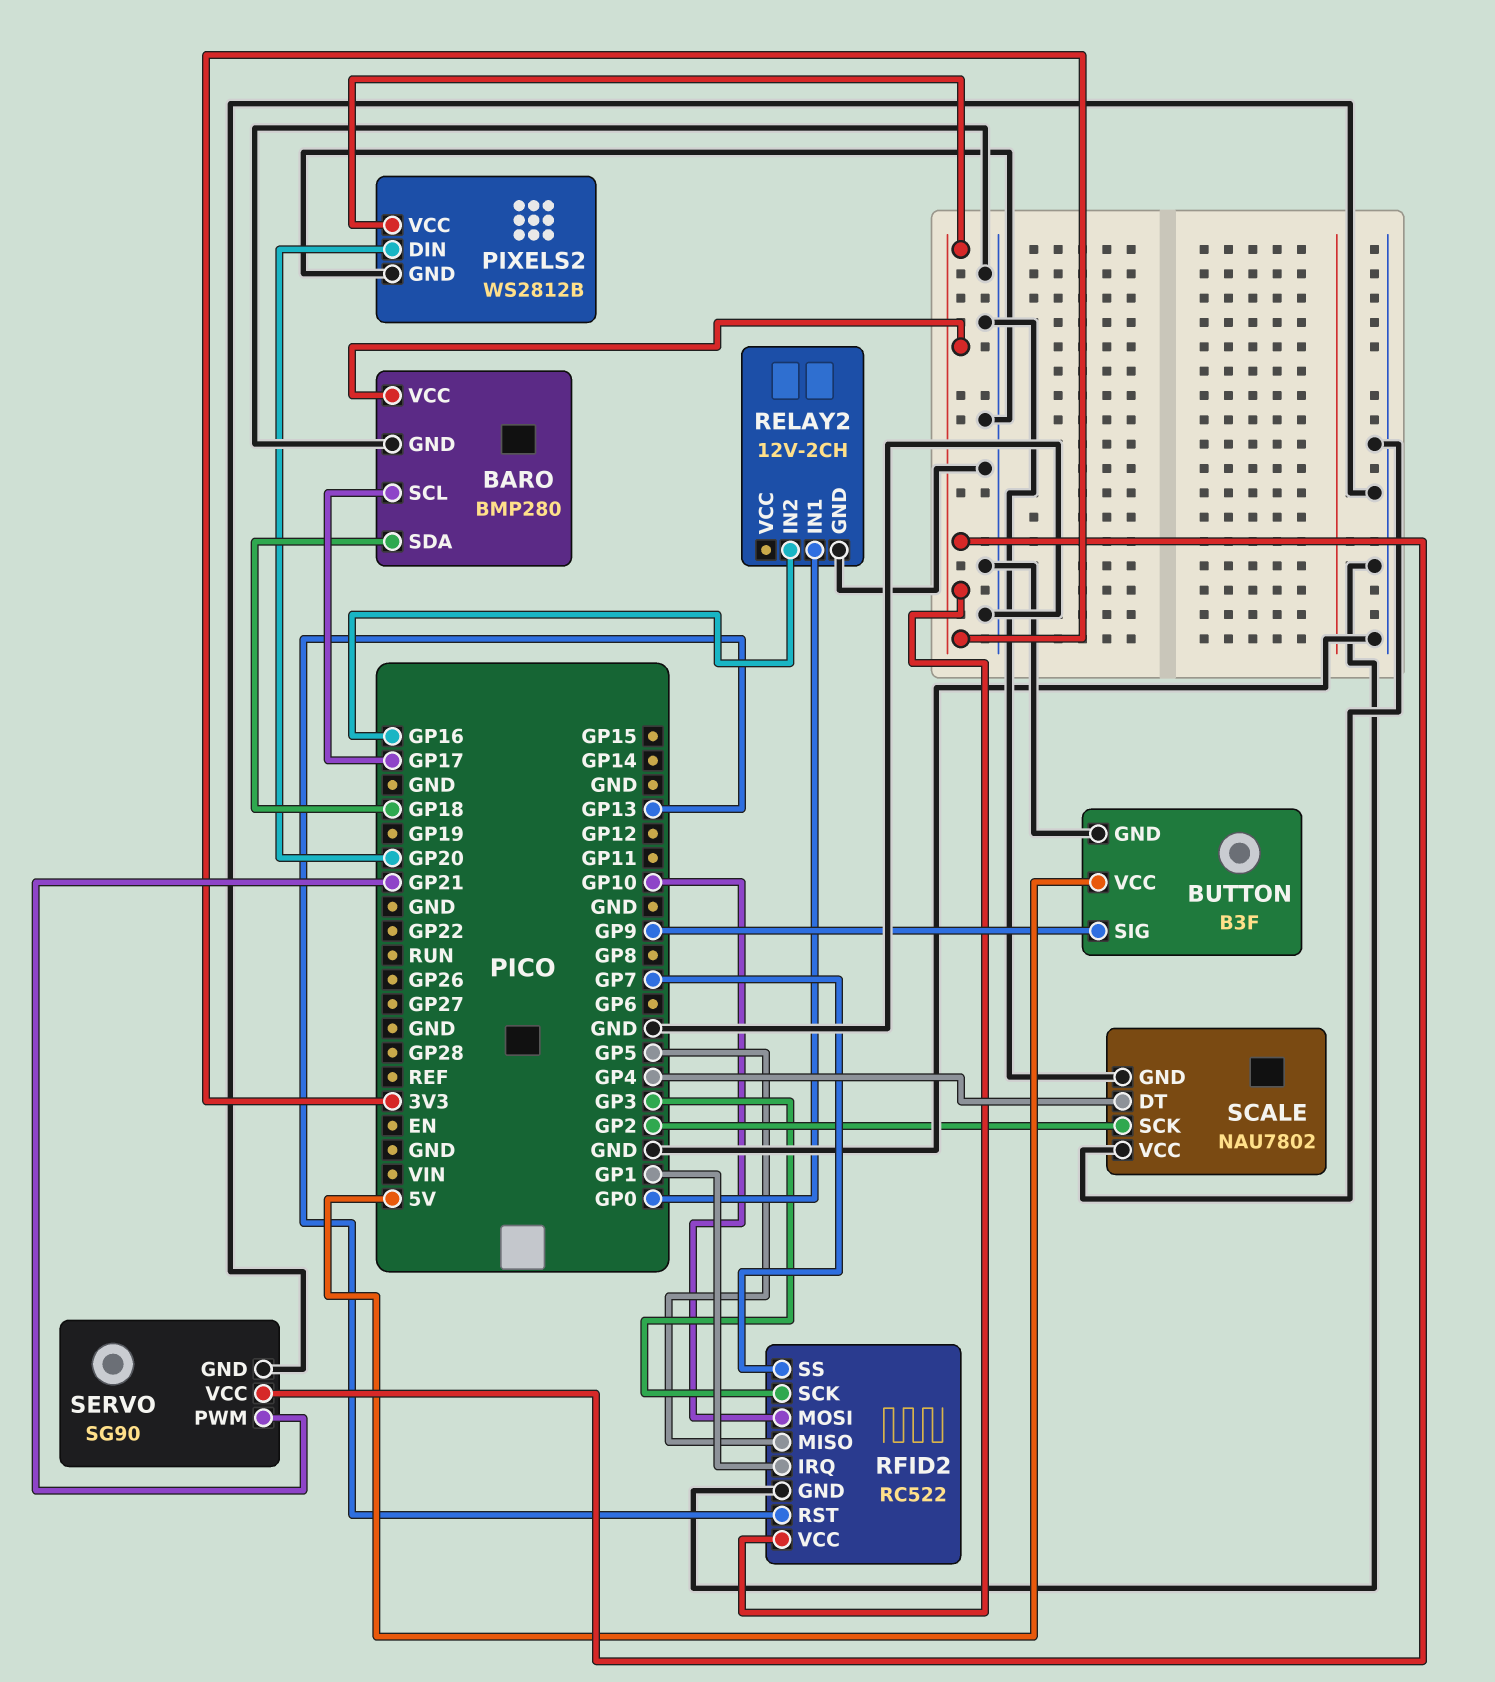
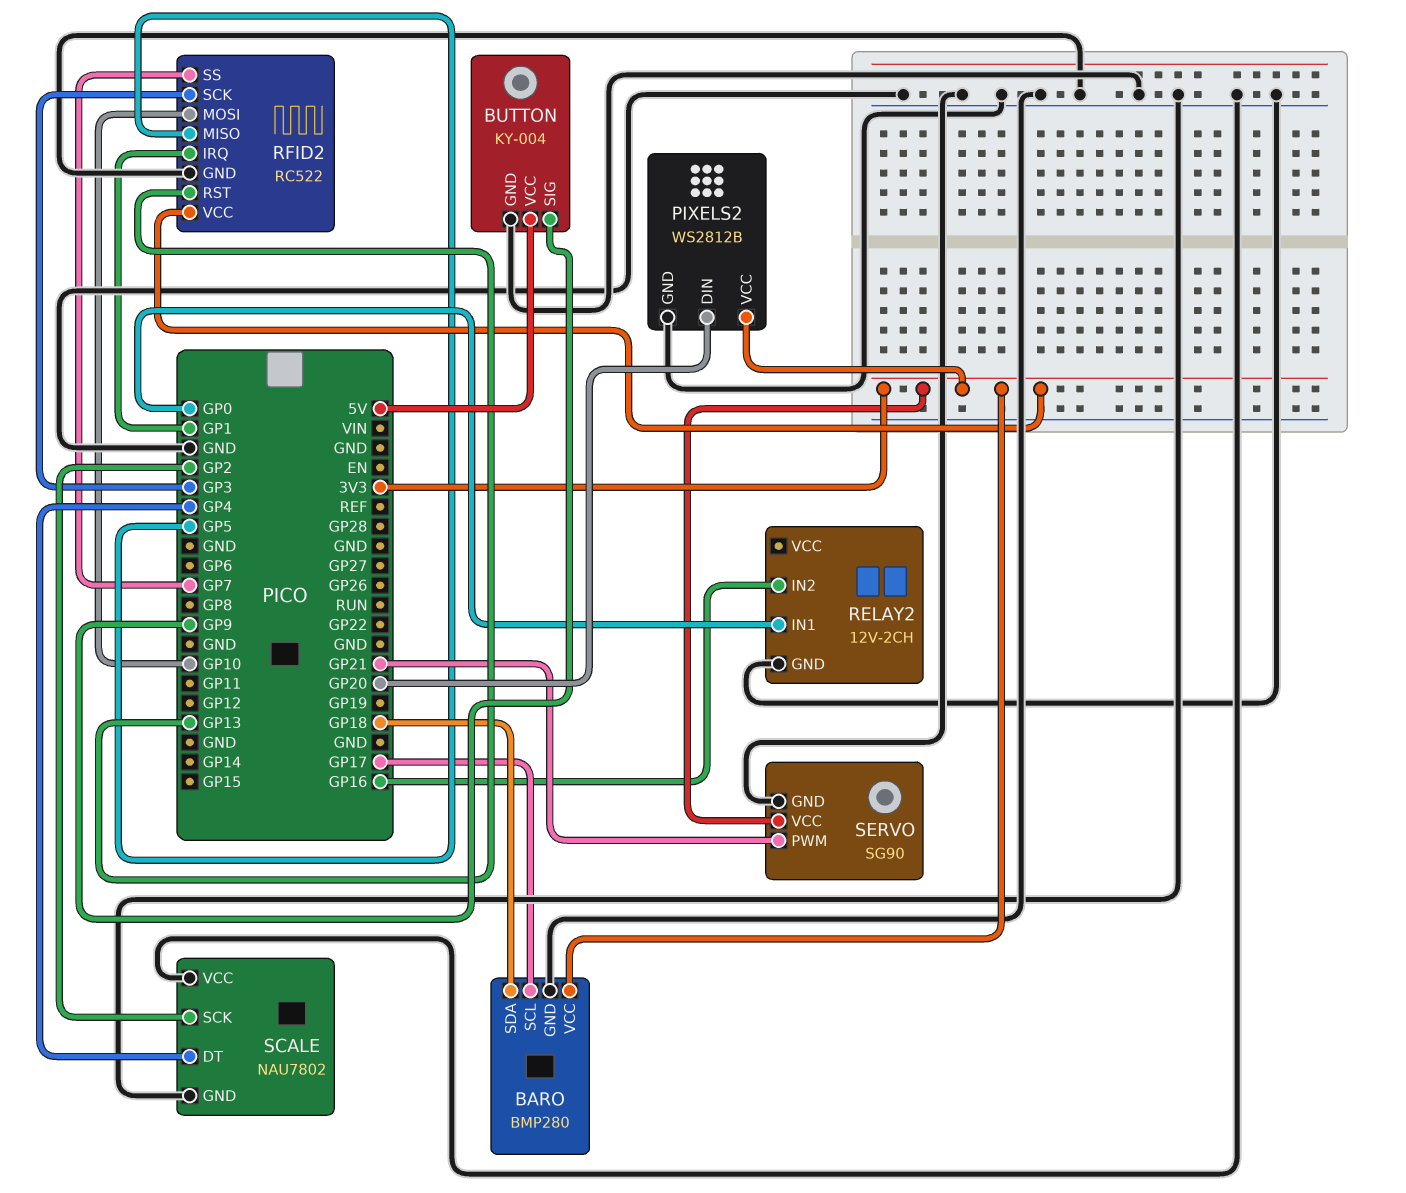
BUTTON: B3F -> KY-004

